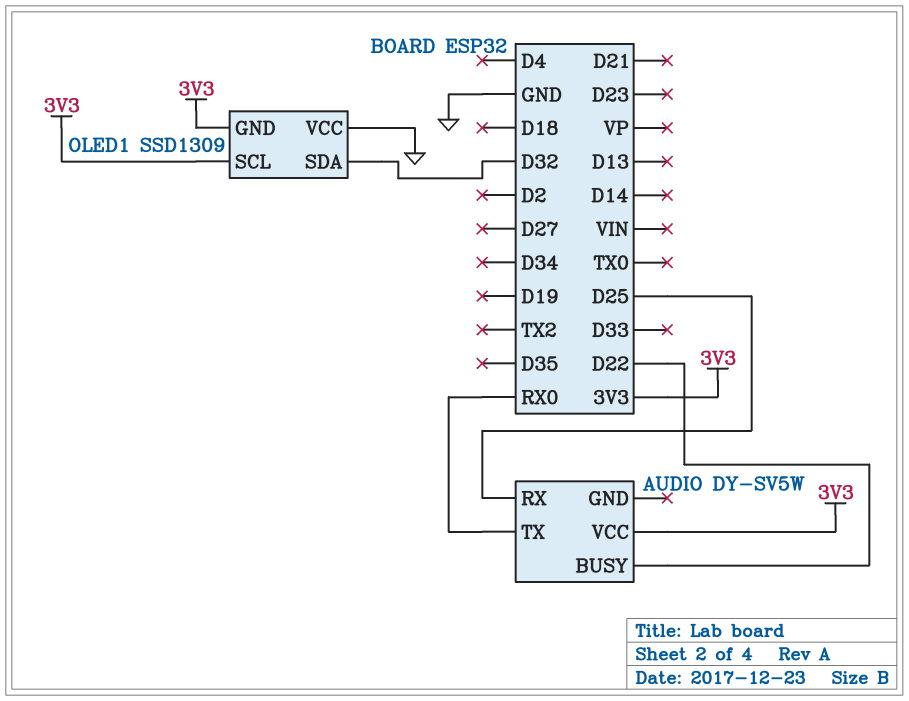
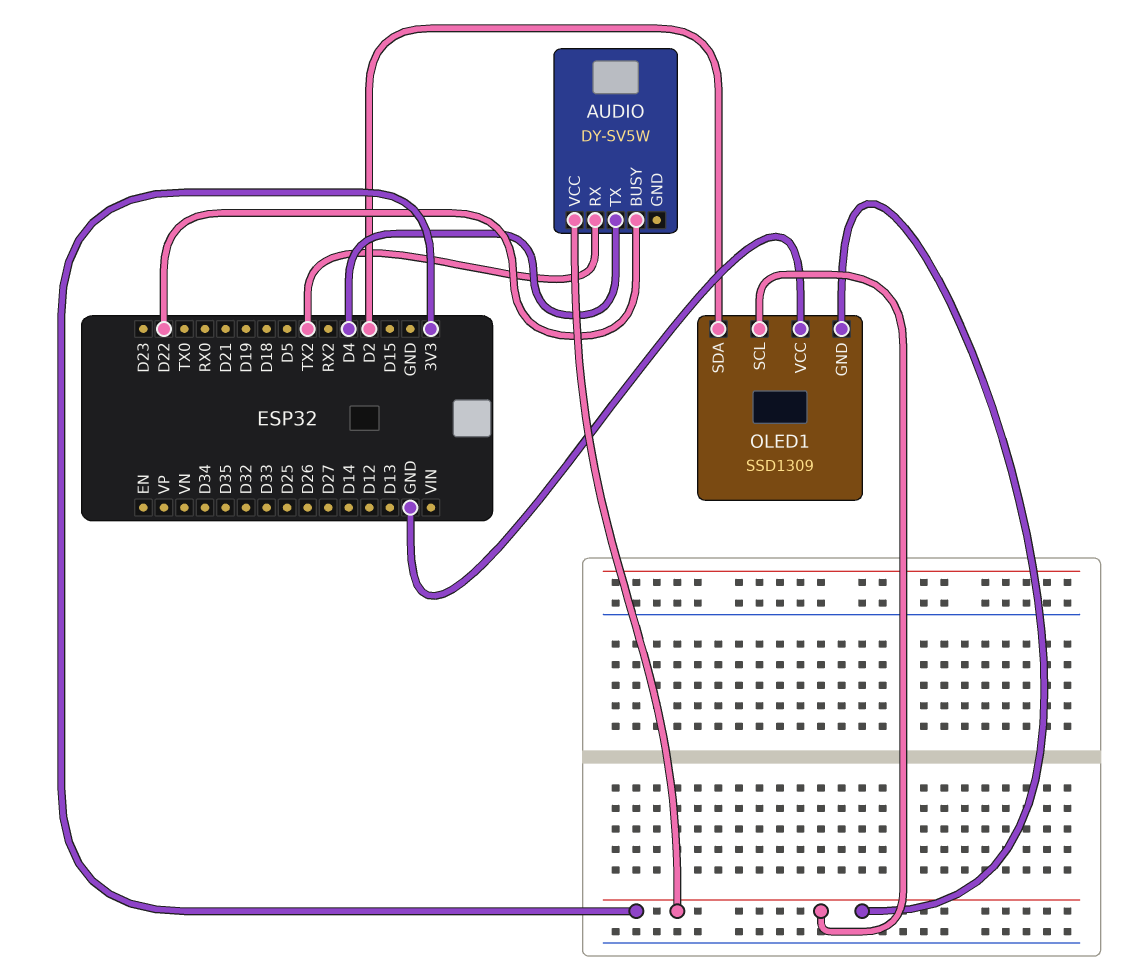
AUDIO pin RX: D25 -> TX2
AUDIO pin TX: RX0 -> D4
OLED1 pin SDA: D32 -> D2

